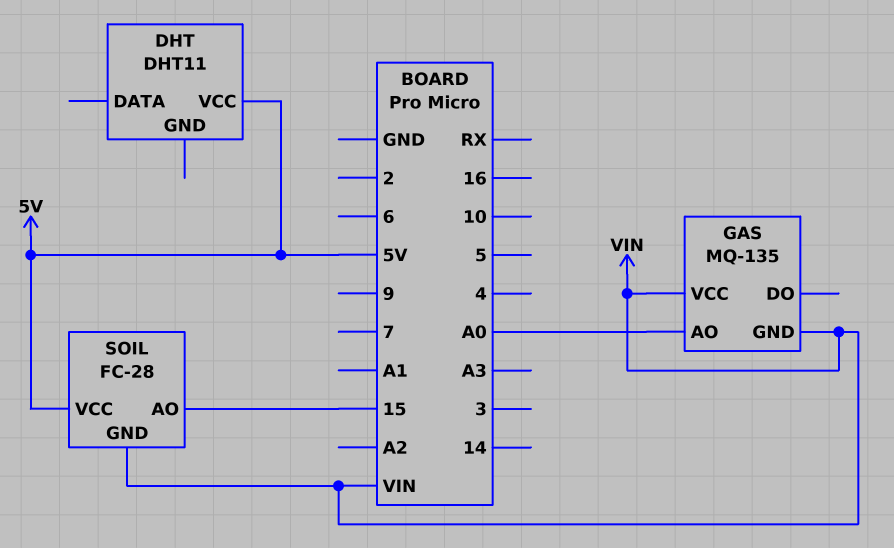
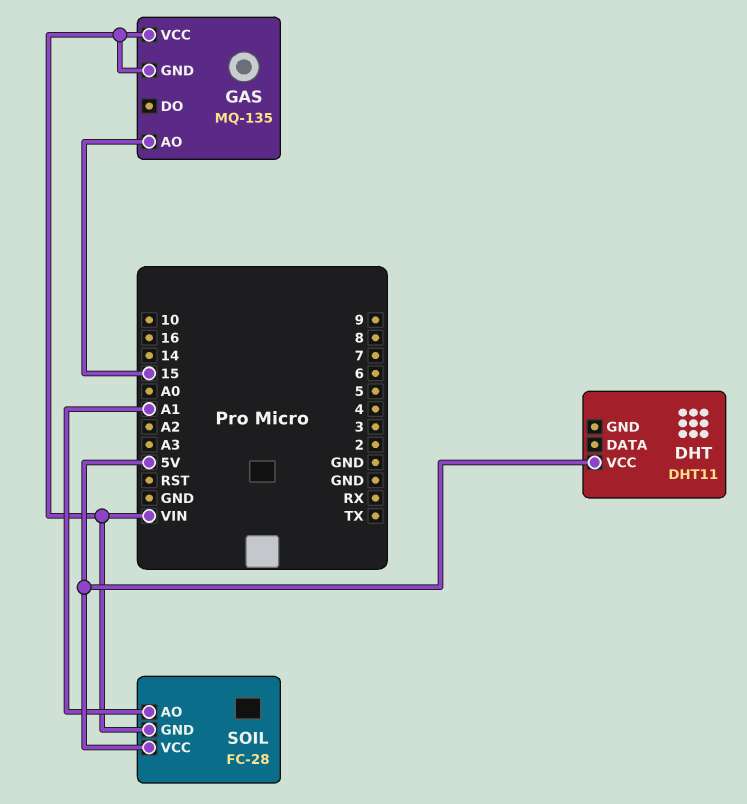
GAS pin AO: A0 -> 15
SOIL pin AO: 15 -> A1

